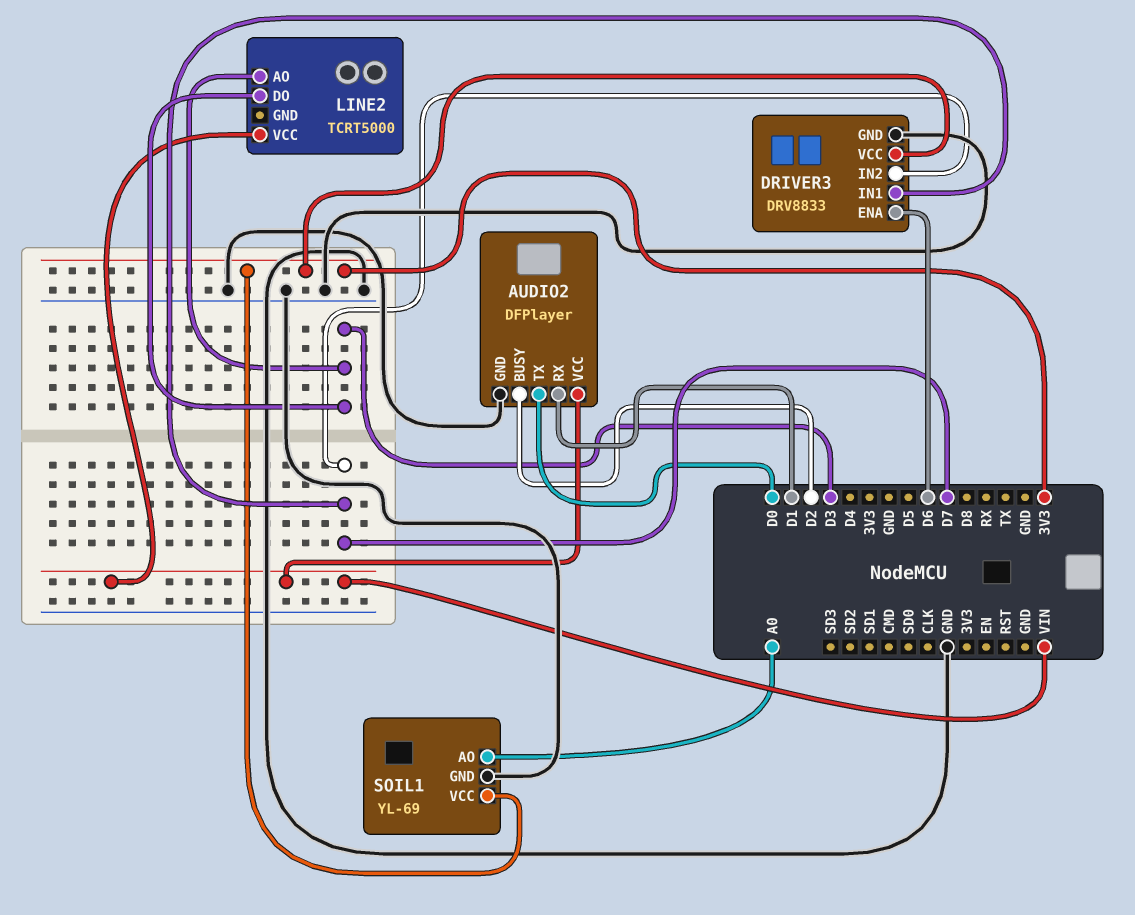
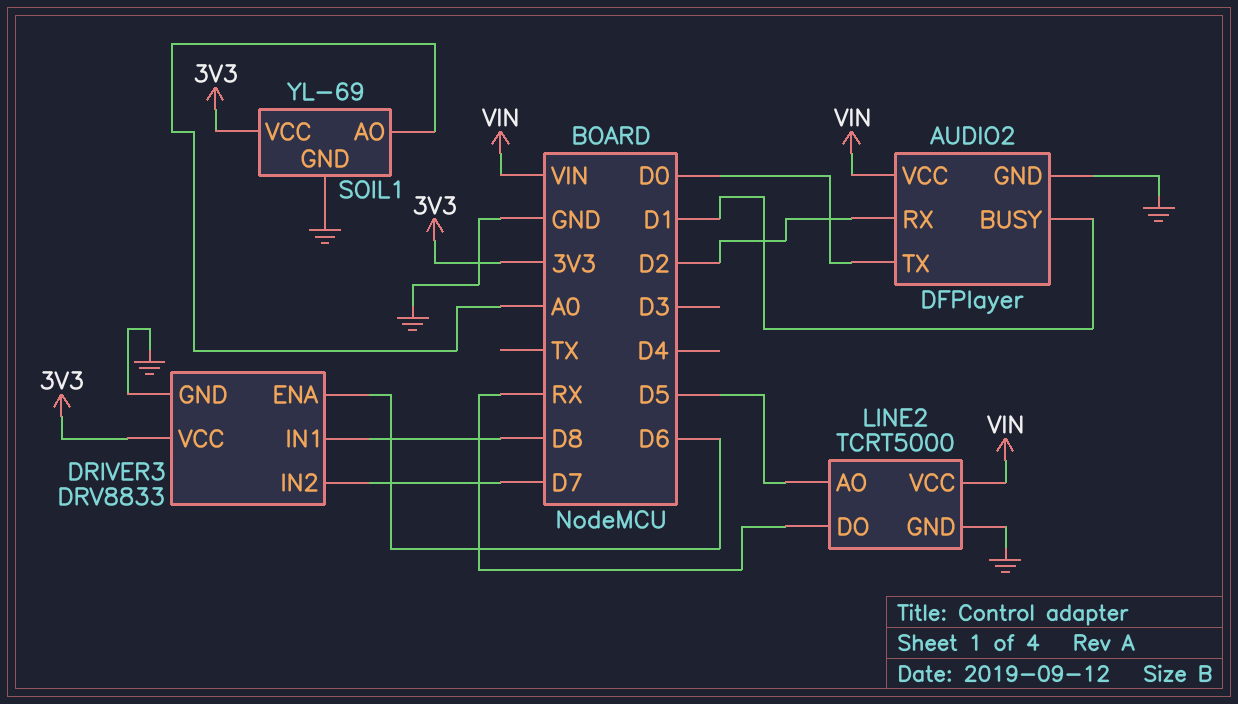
AUDIO2 pin BUSY: D2 -> D1
AUDIO2 pin RX: D1 -> D2
DRIVER3 pin IN1: D7 -> D8
LINE2 pin AO: D3 -> D5
LINE2 pin DO: D3 -> RX
LINE2 pin GND: none -> GND

